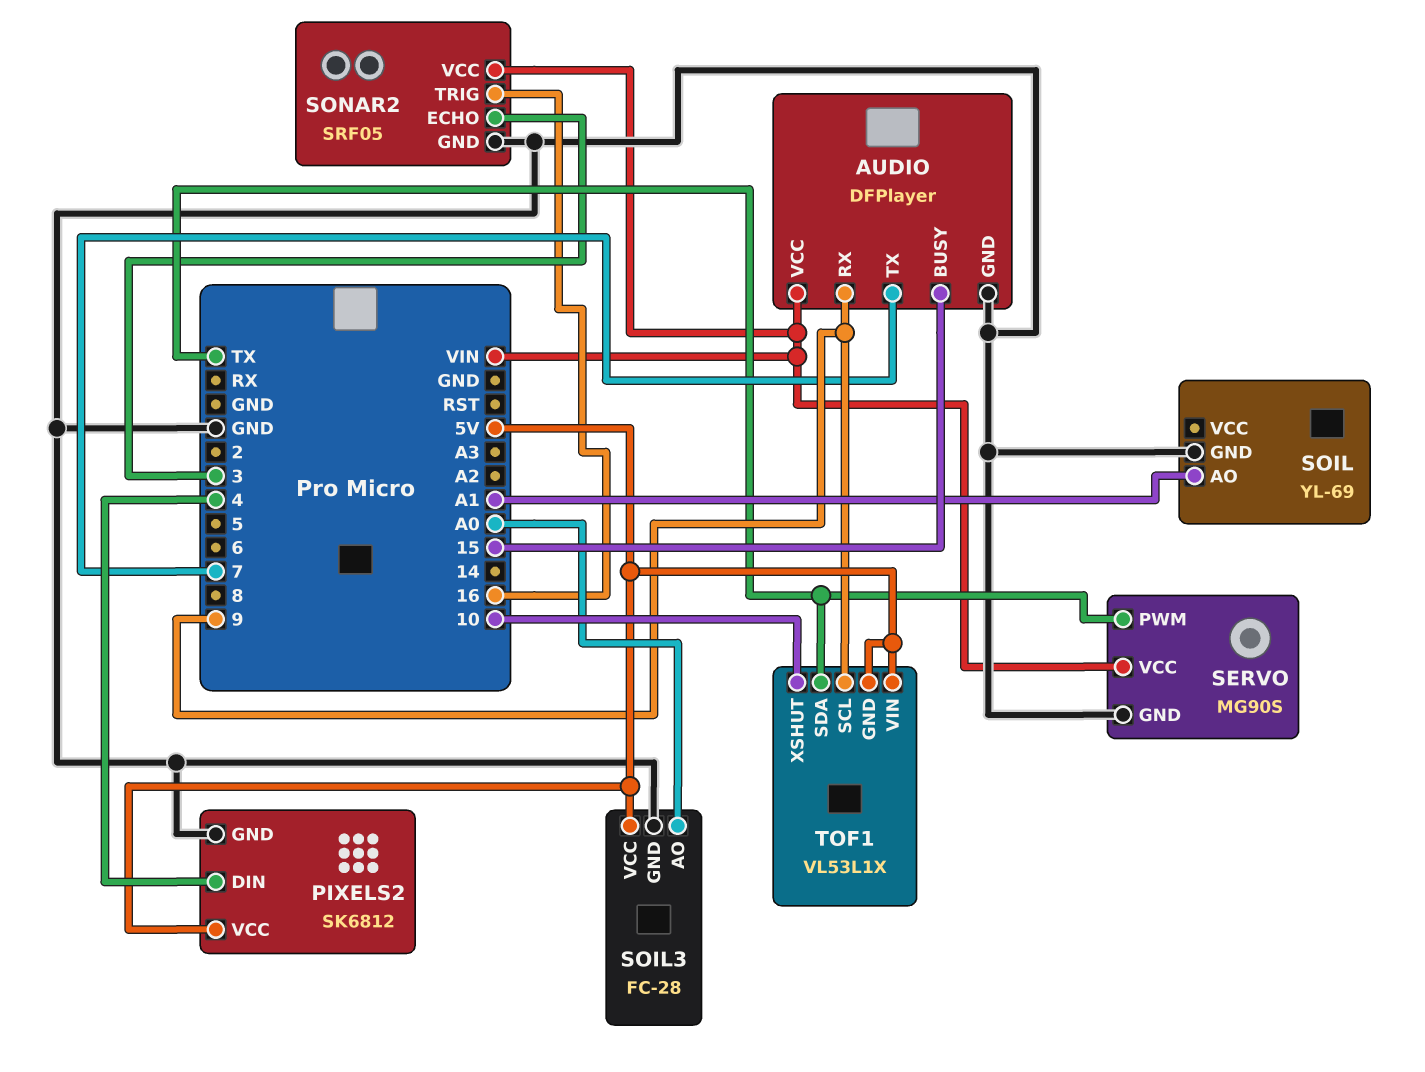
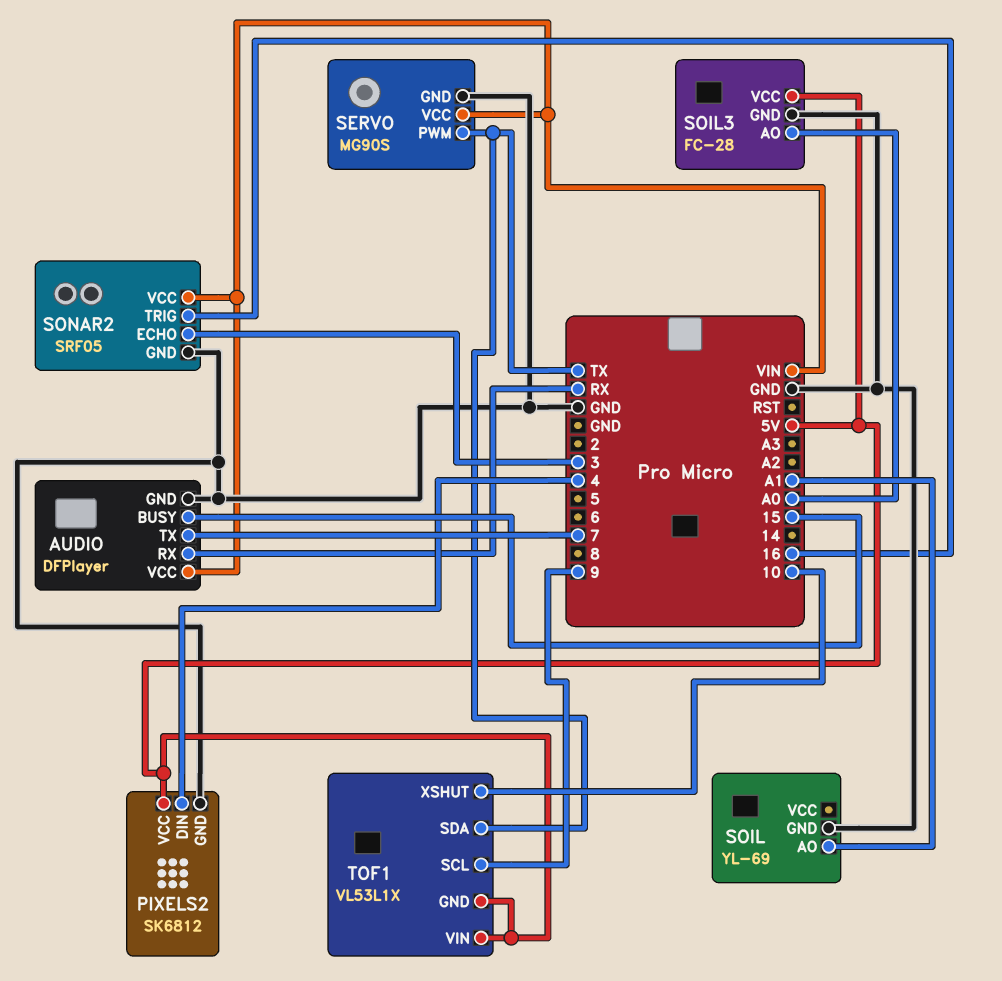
AUDIO pin RX: 9 -> RX

